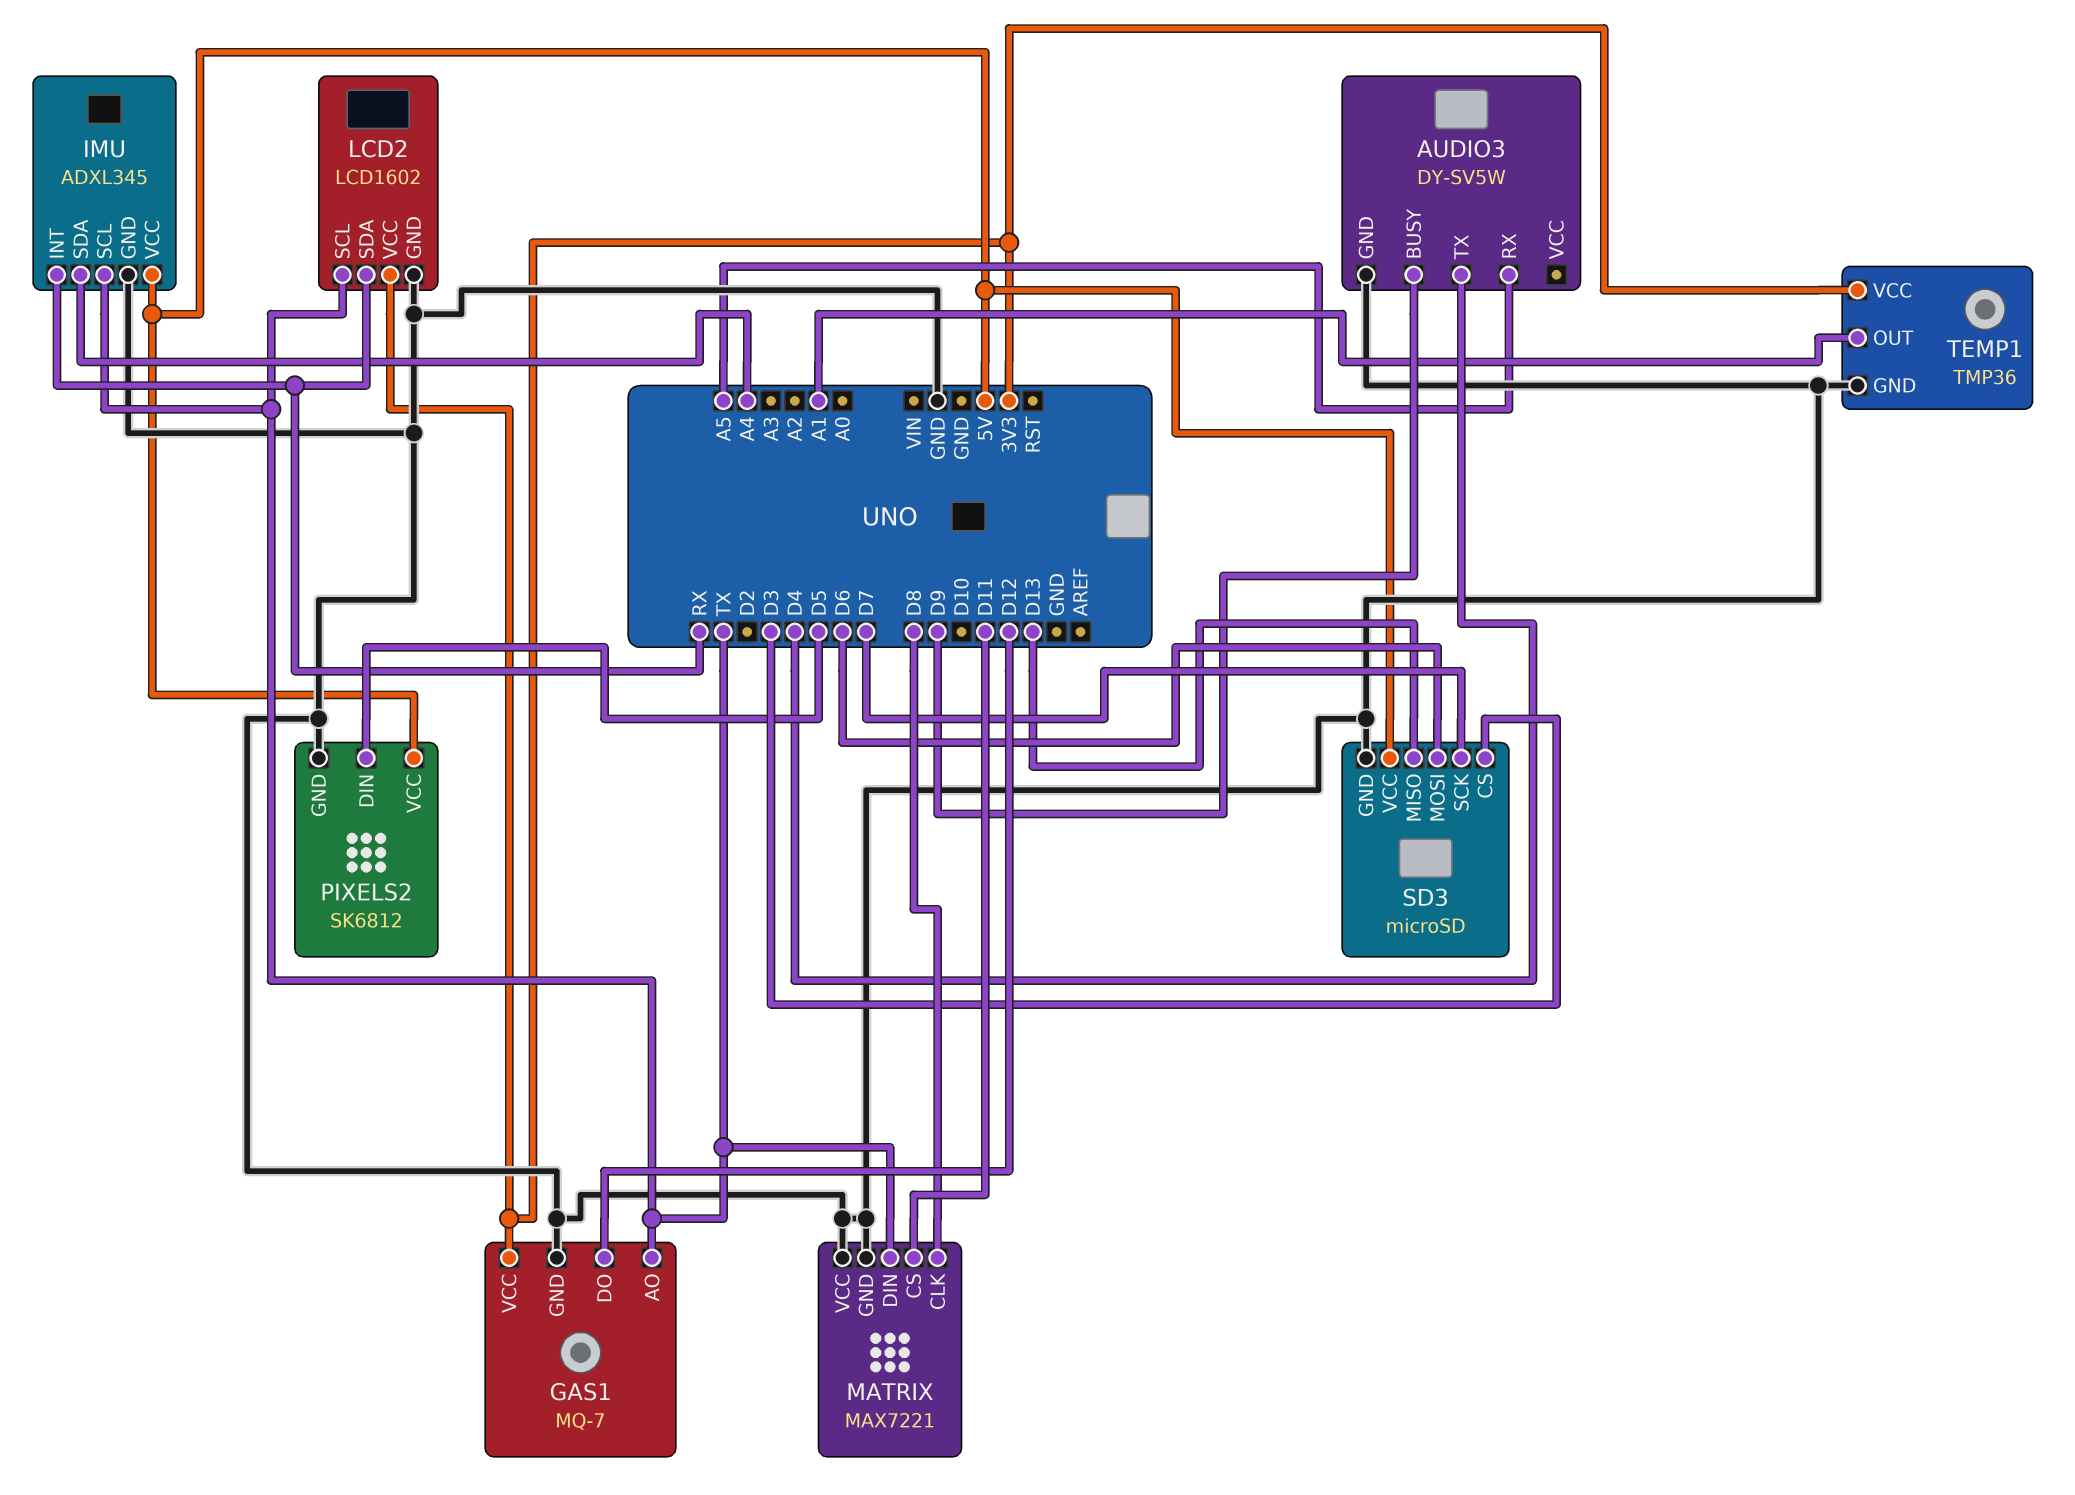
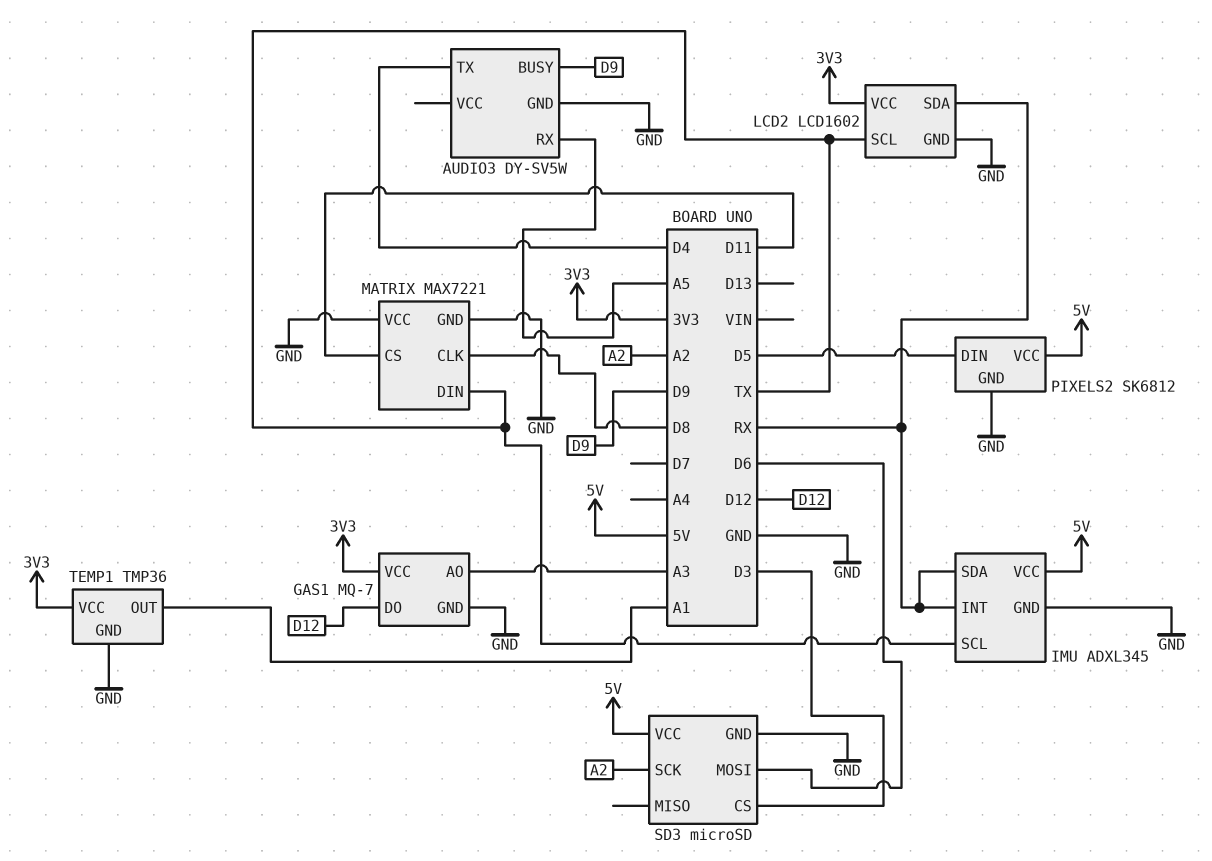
GAS1 pin AO: TX -> A3
IMU pin SDA: A4 -> RX
SD3 pin MISO: D13 -> none
SD3 pin SCK: D7 -> A2

